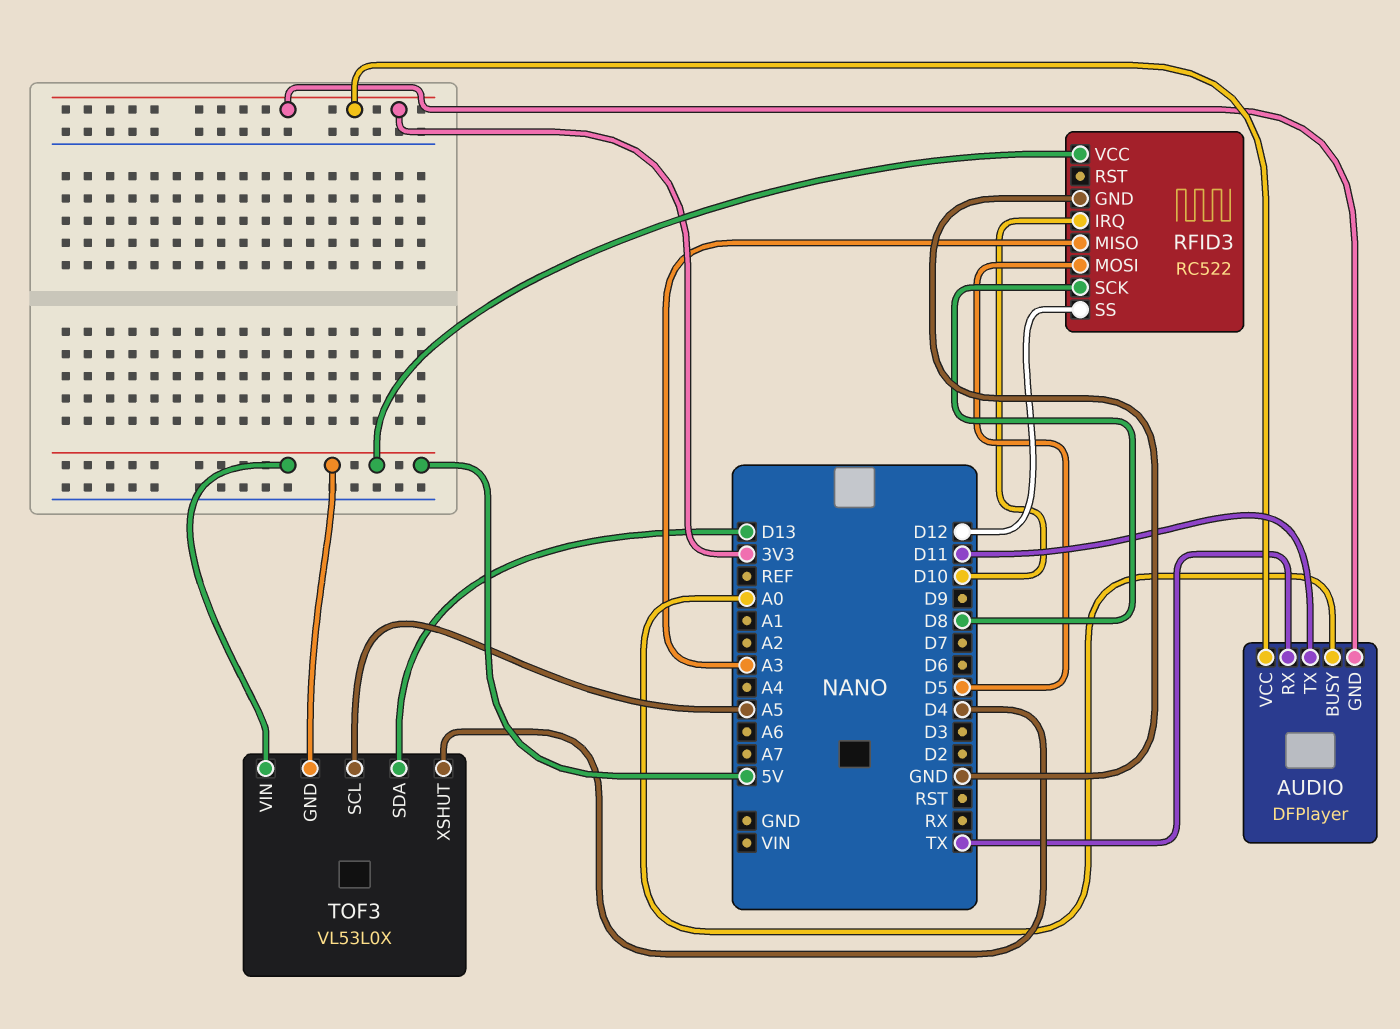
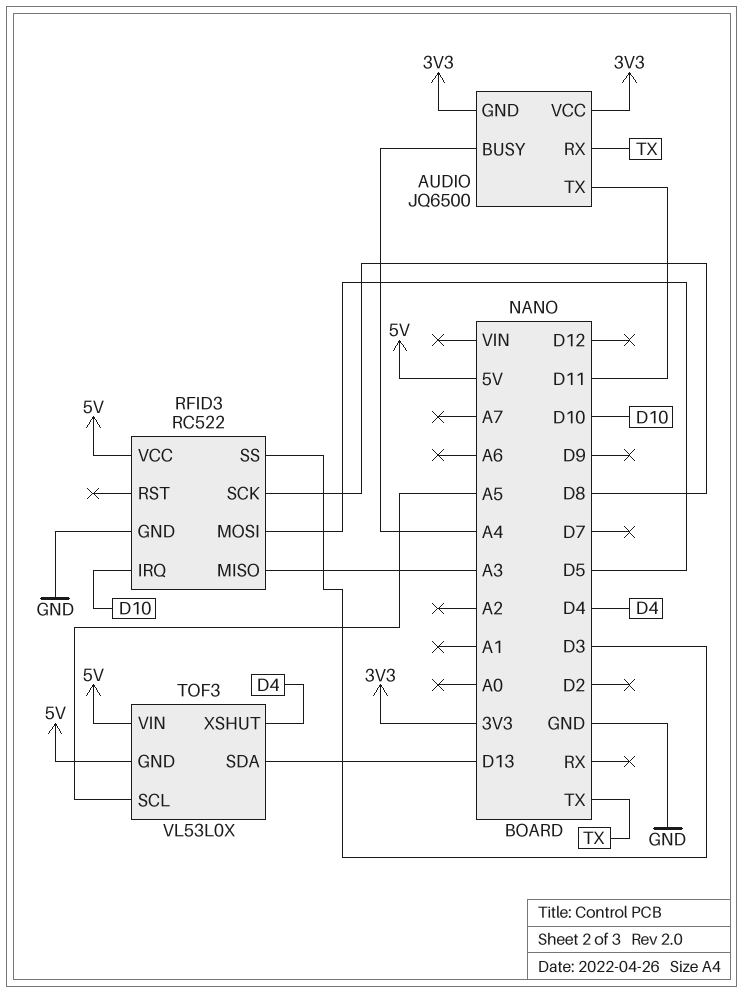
AUDIO: DFPlayer -> JQ6500
AUDIO pin BUSY: A0 -> A4
RFID3 pin SS: D12 -> D3

